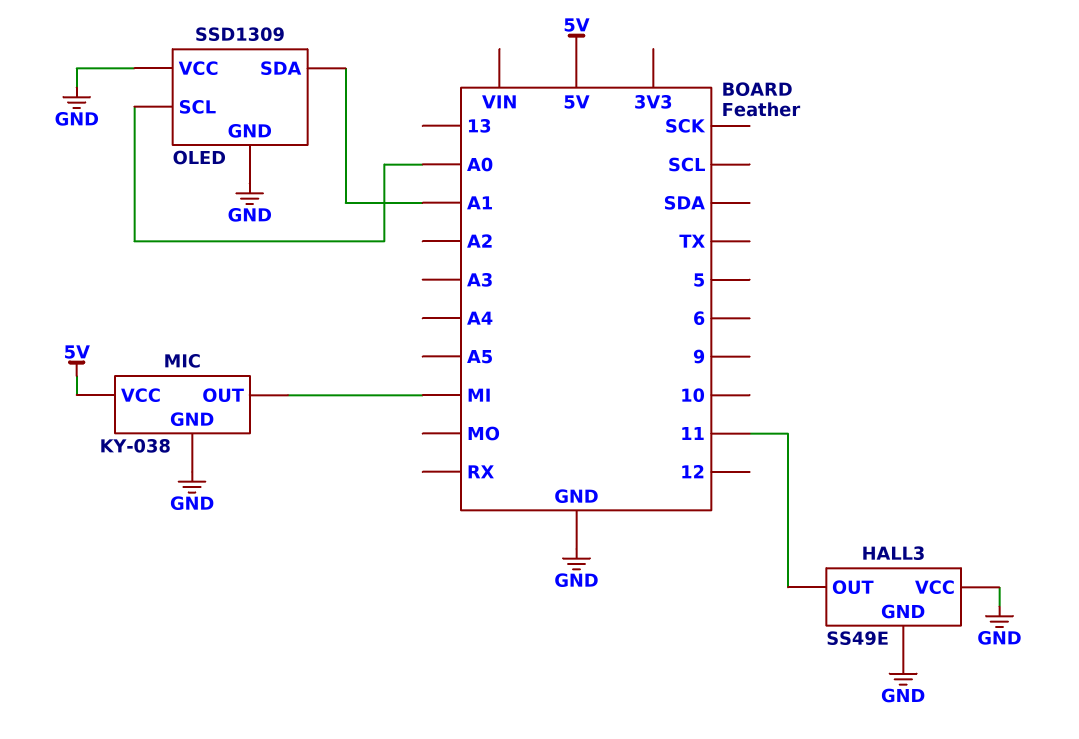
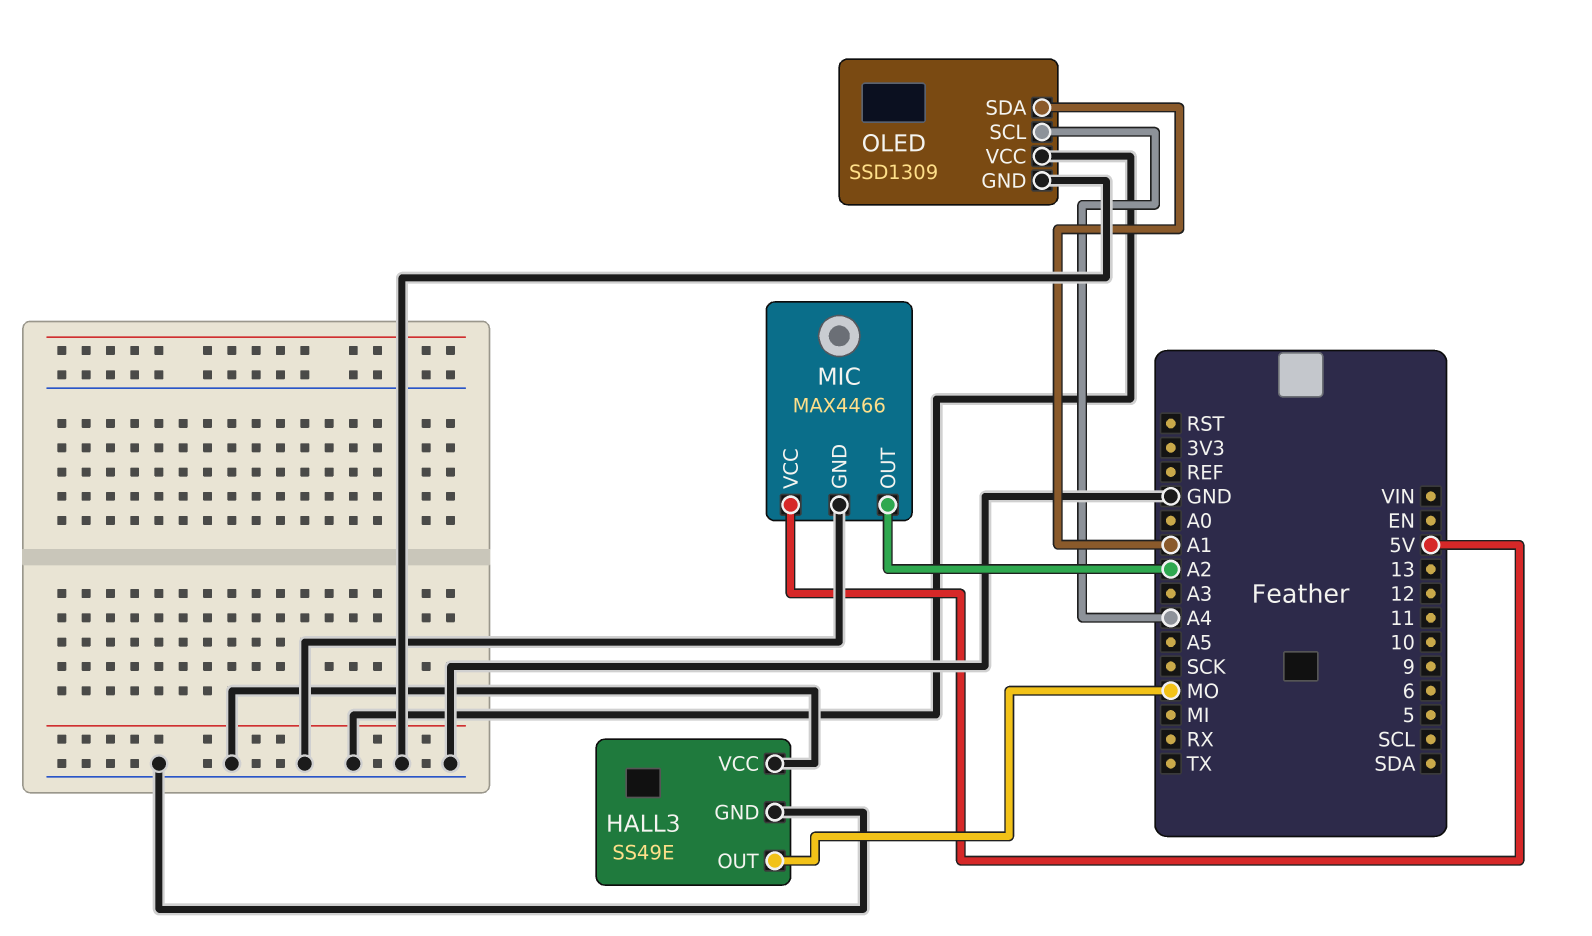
HALL3 pin OUT: 11 -> MO
MIC: KY-038 -> MAX4466
MIC pin OUT: MI -> A2
OLED pin SCL: A0 -> A4

